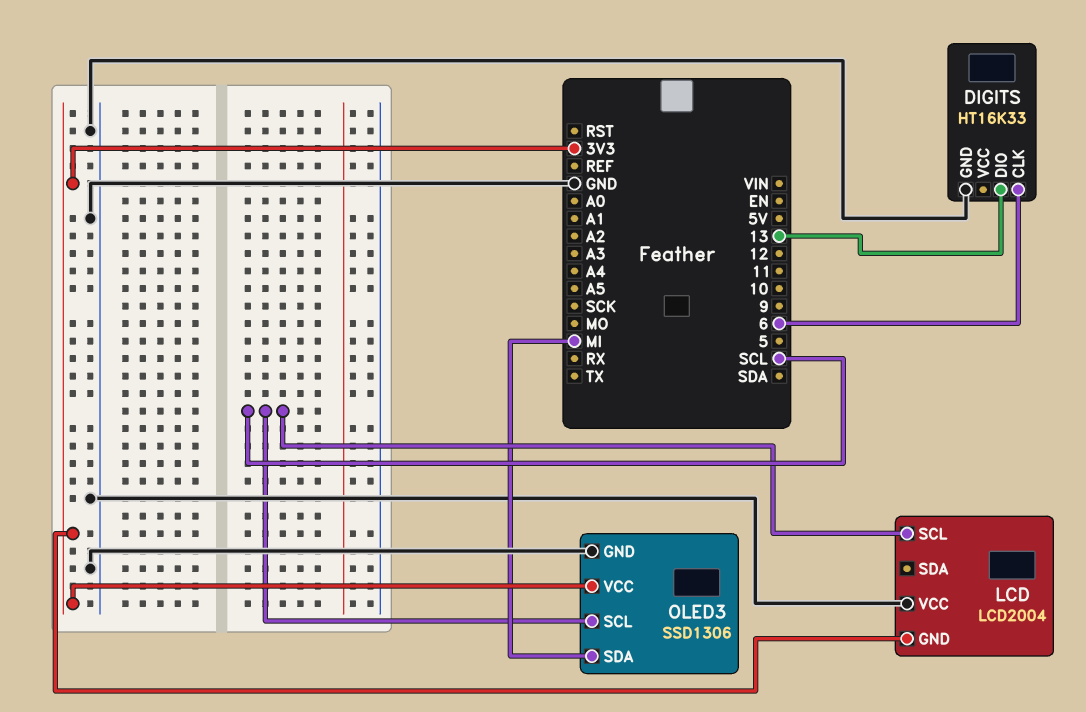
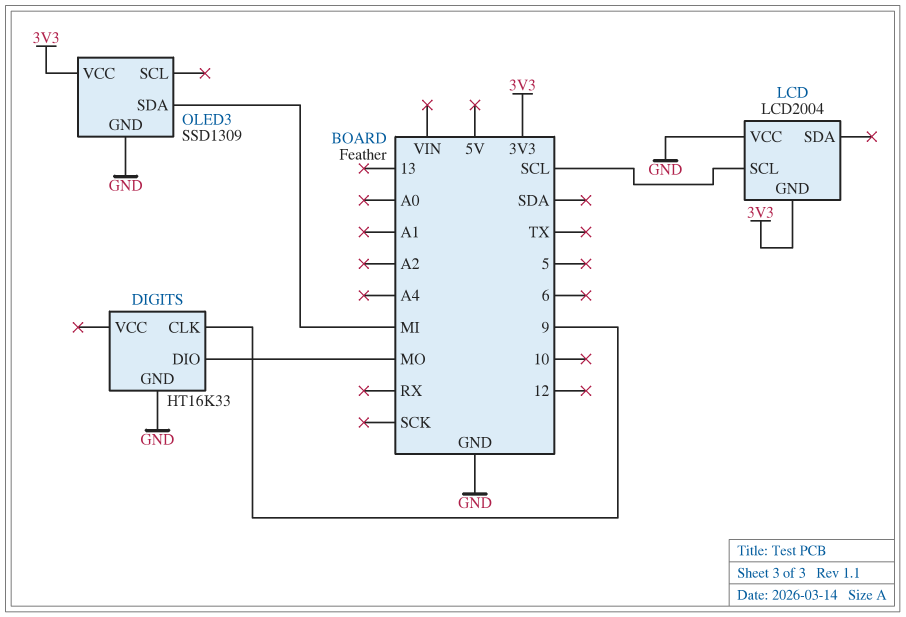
DIGITS pin CLK: 6 -> 9
DIGITS pin DIO: 13 -> MO
OLED3: SSD1306 -> SSD1309
OLED3 pin SCL: SCL -> none

